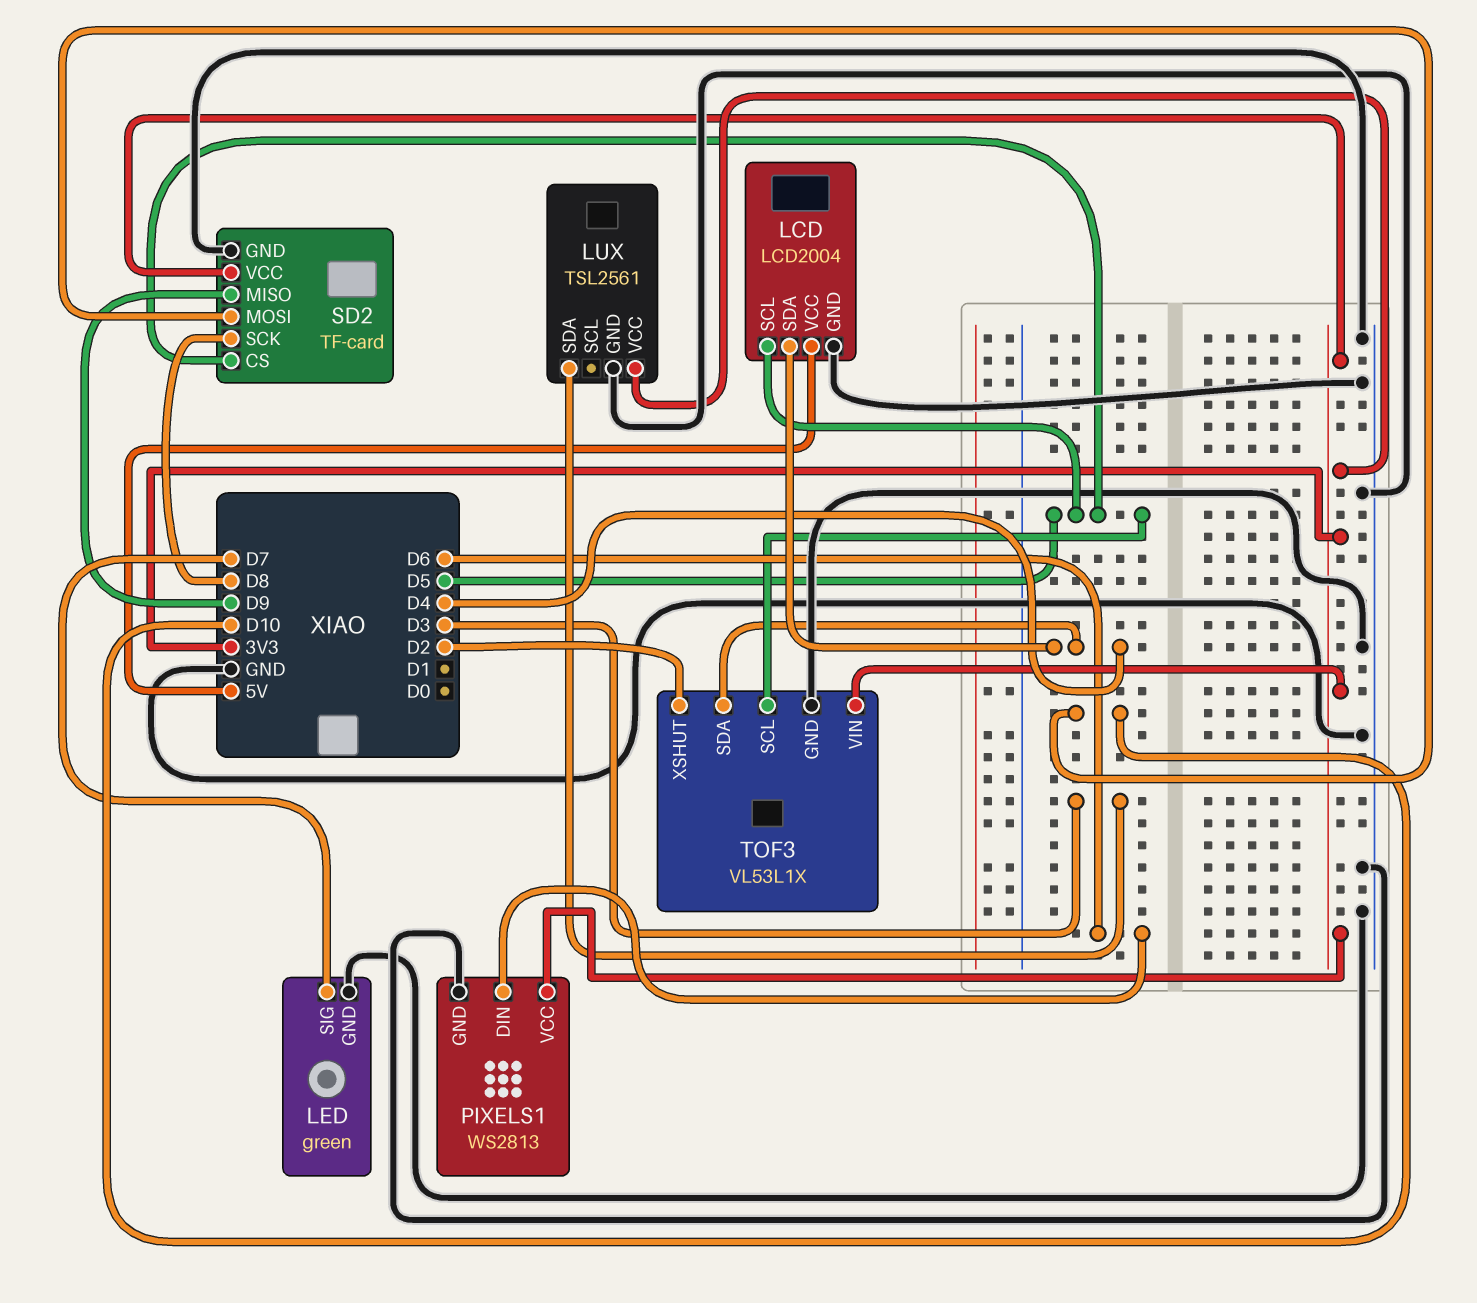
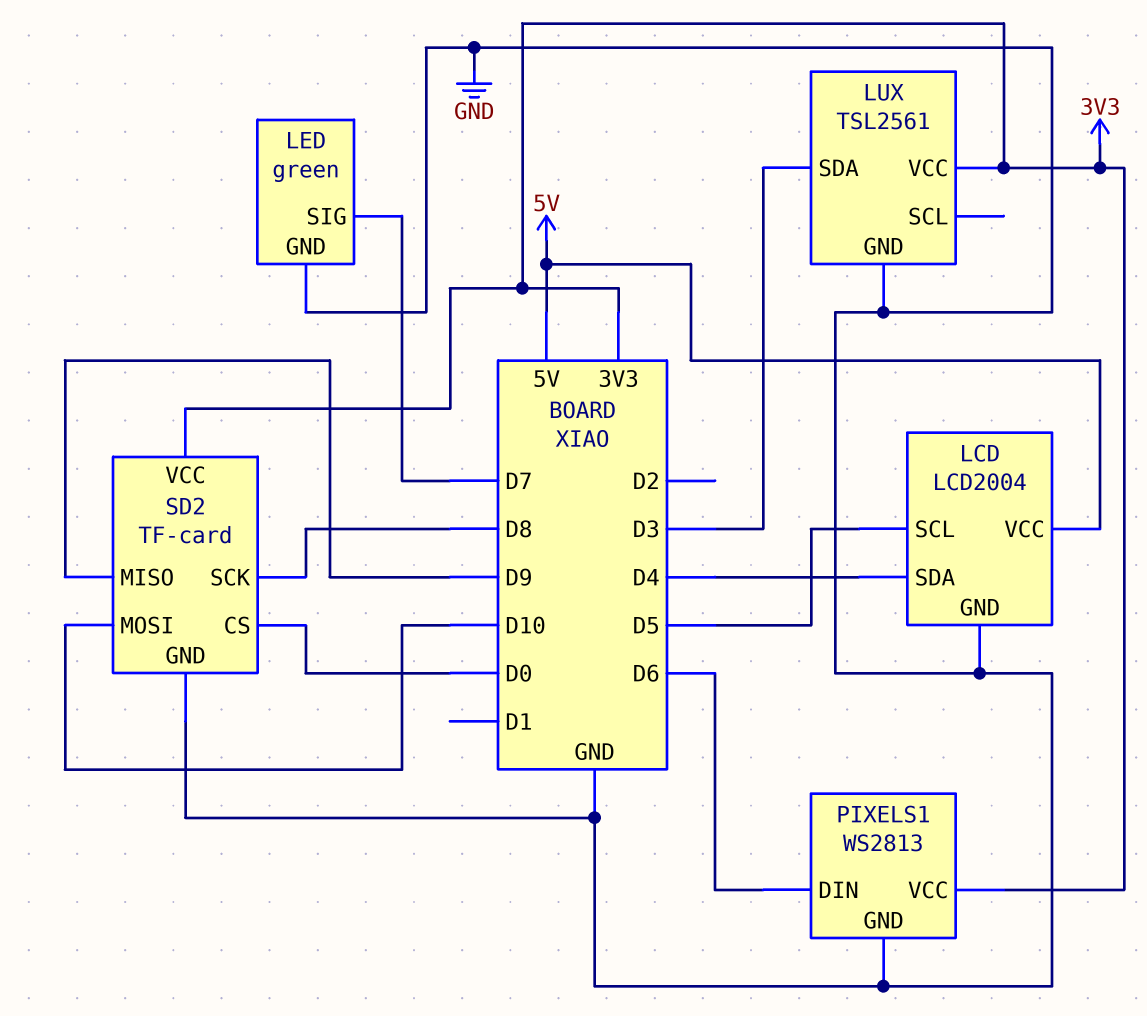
SD2 pin CS: D5 -> D0
TOF3: VL53L1X -> none
TOF3 pin GND: GND -> none
TOF3 pin SCL: D5 -> none
TOF3 pin SDA: D4 -> none
TOF3 pin VIN: 3V3 -> none
TOF3 pin XSHUT: D2 -> none

